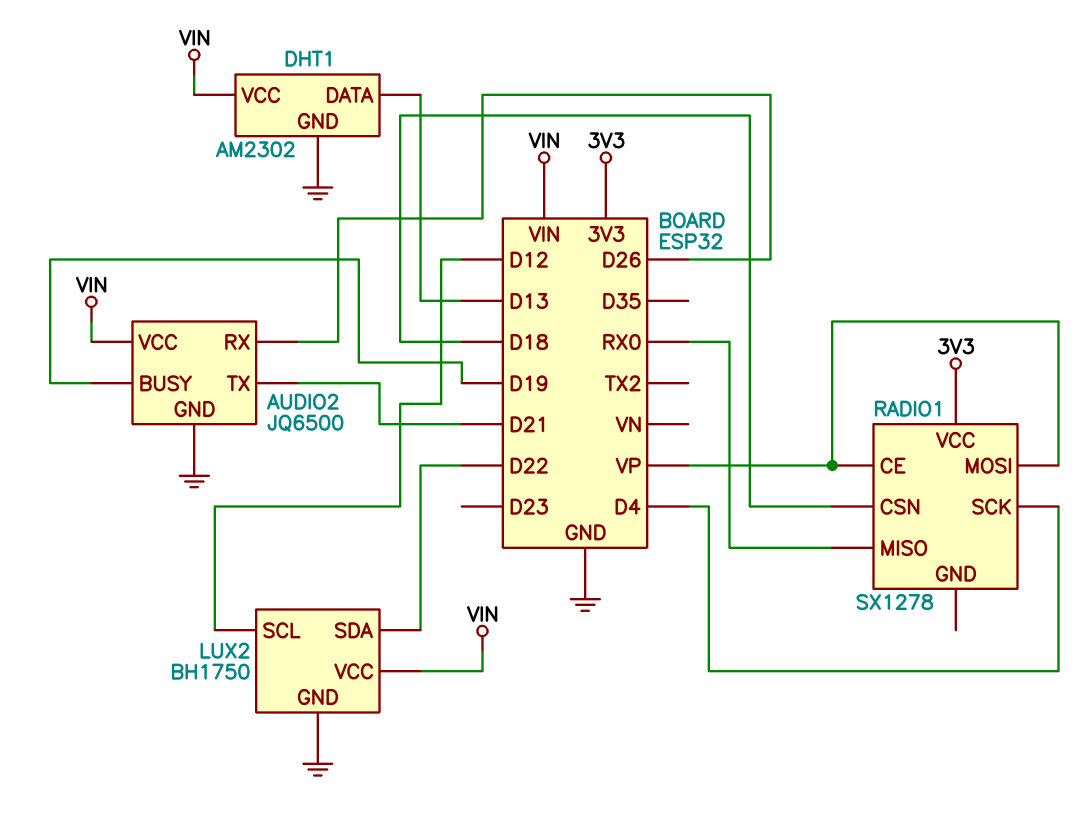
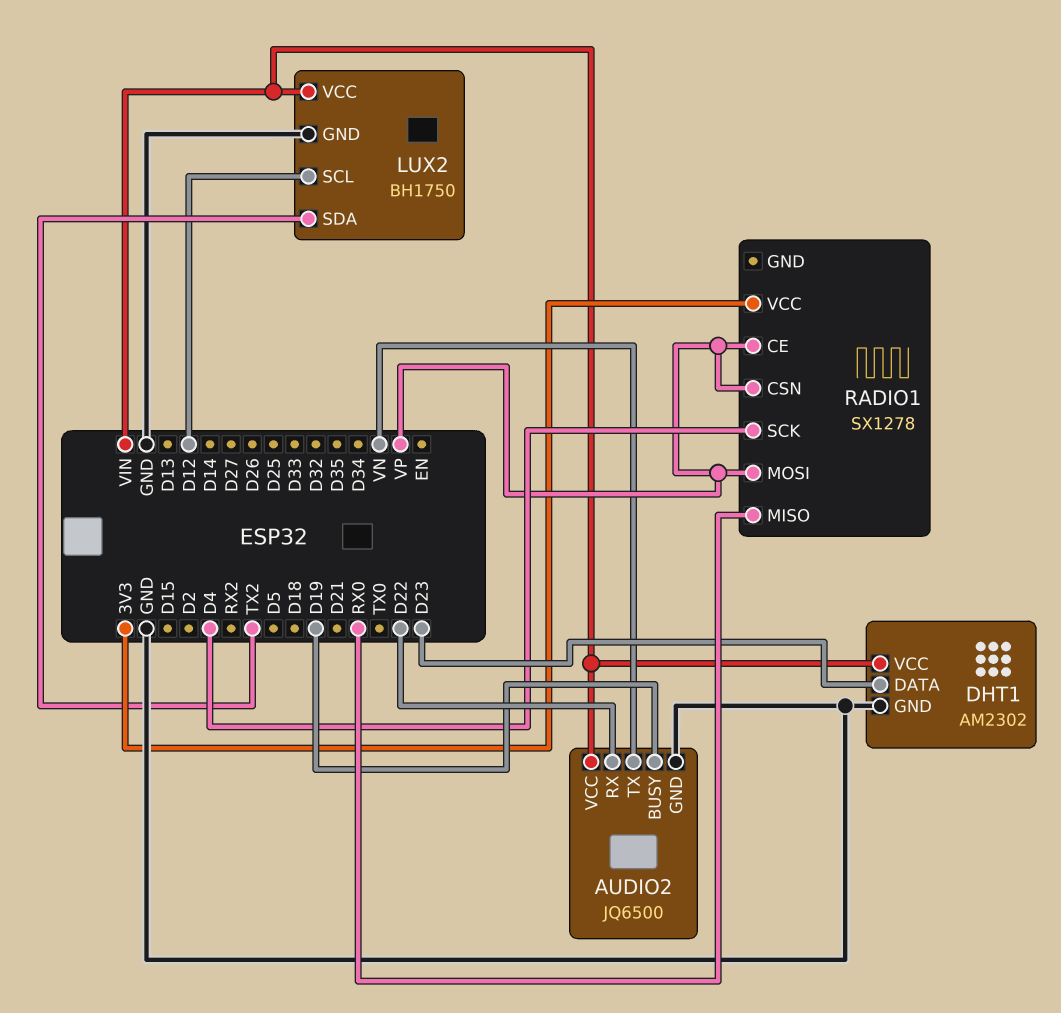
AUDIO2 pin RX: D26 -> D22
AUDIO2 pin TX: D21 -> VN
DHT1 pin DATA: D13 -> D23
LUX2 pin SDA: D22 -> TX2
RADIO1 pin CSN: D18 -> VP

